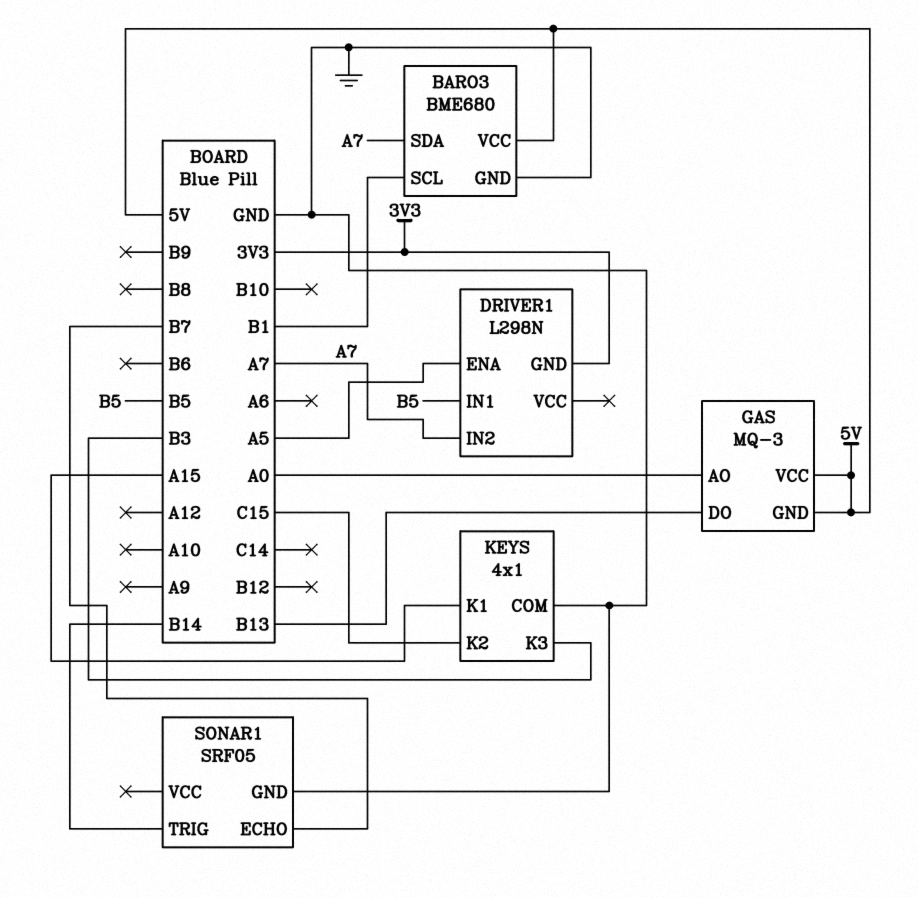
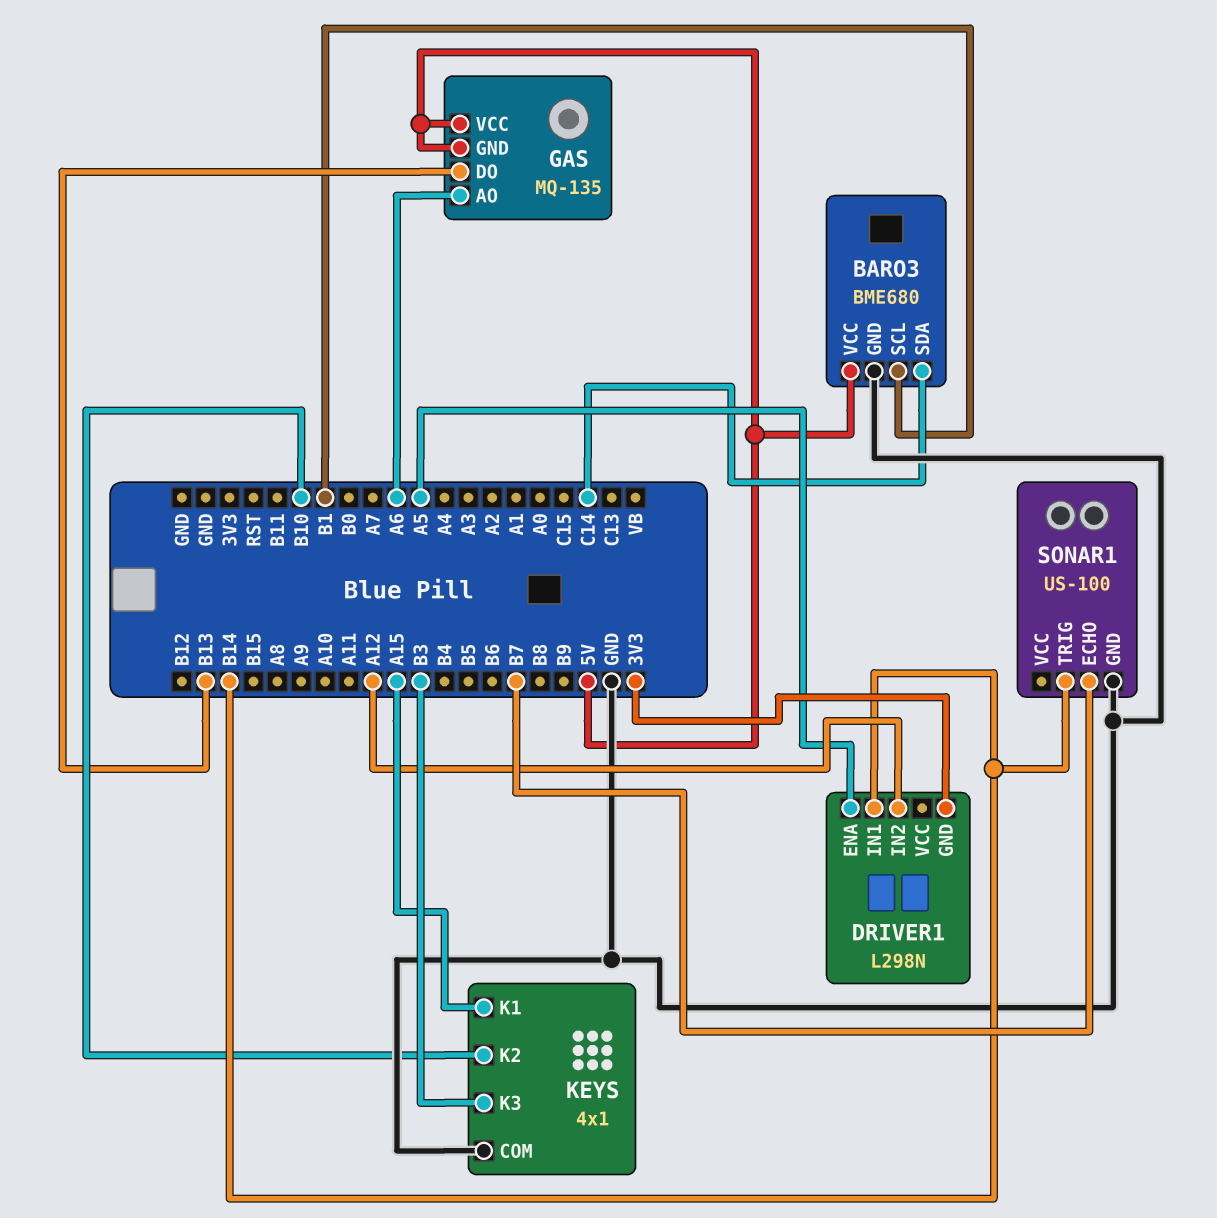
BARO3 pin SDA: A7 -> C14
DRIVER1 pin IN1: B5 -> B14
DRIVER1 pin IN2: A7 -> A12
GAS: MQ-3 -> MQ-135
GAS pin AO: A0 -> A6
KEYS pin K2: C15 -> B10
SONAR1: SRF05 -> US-100

